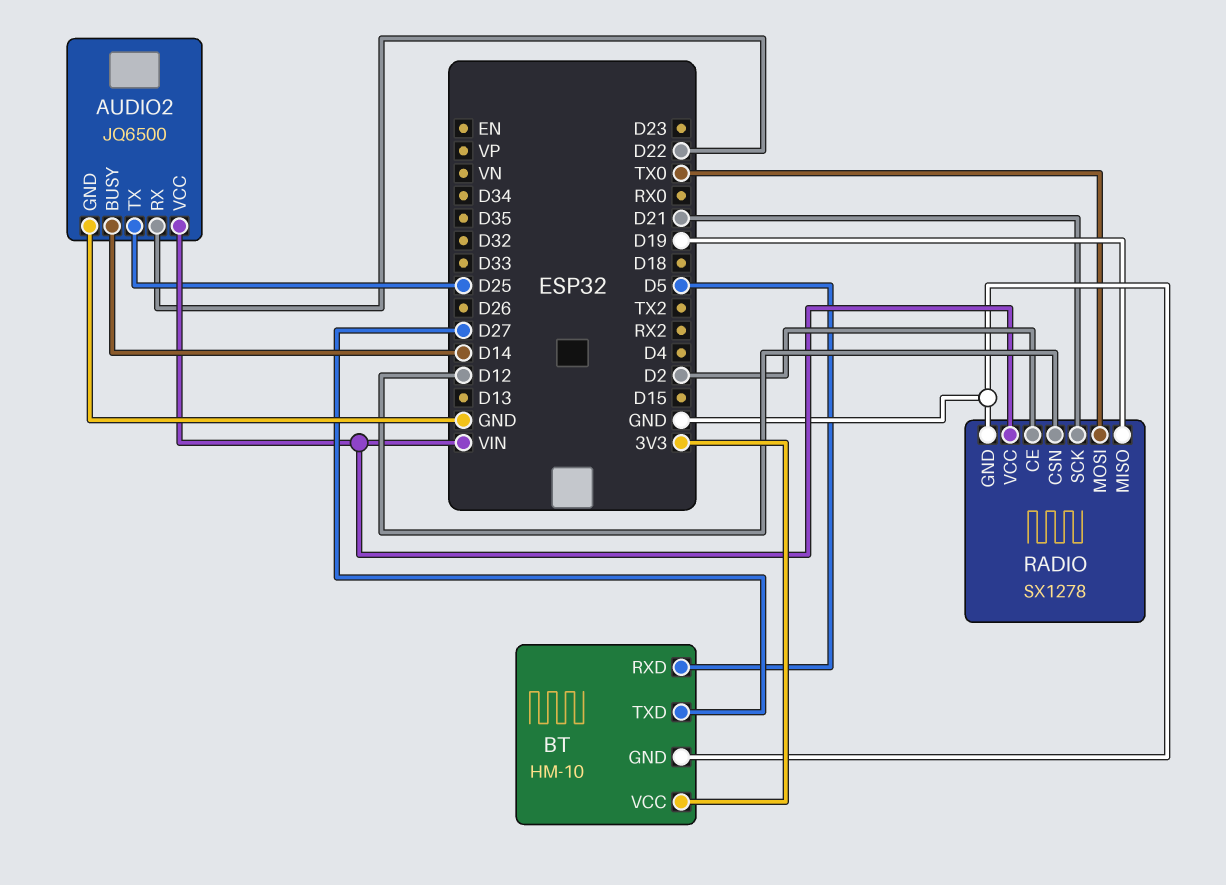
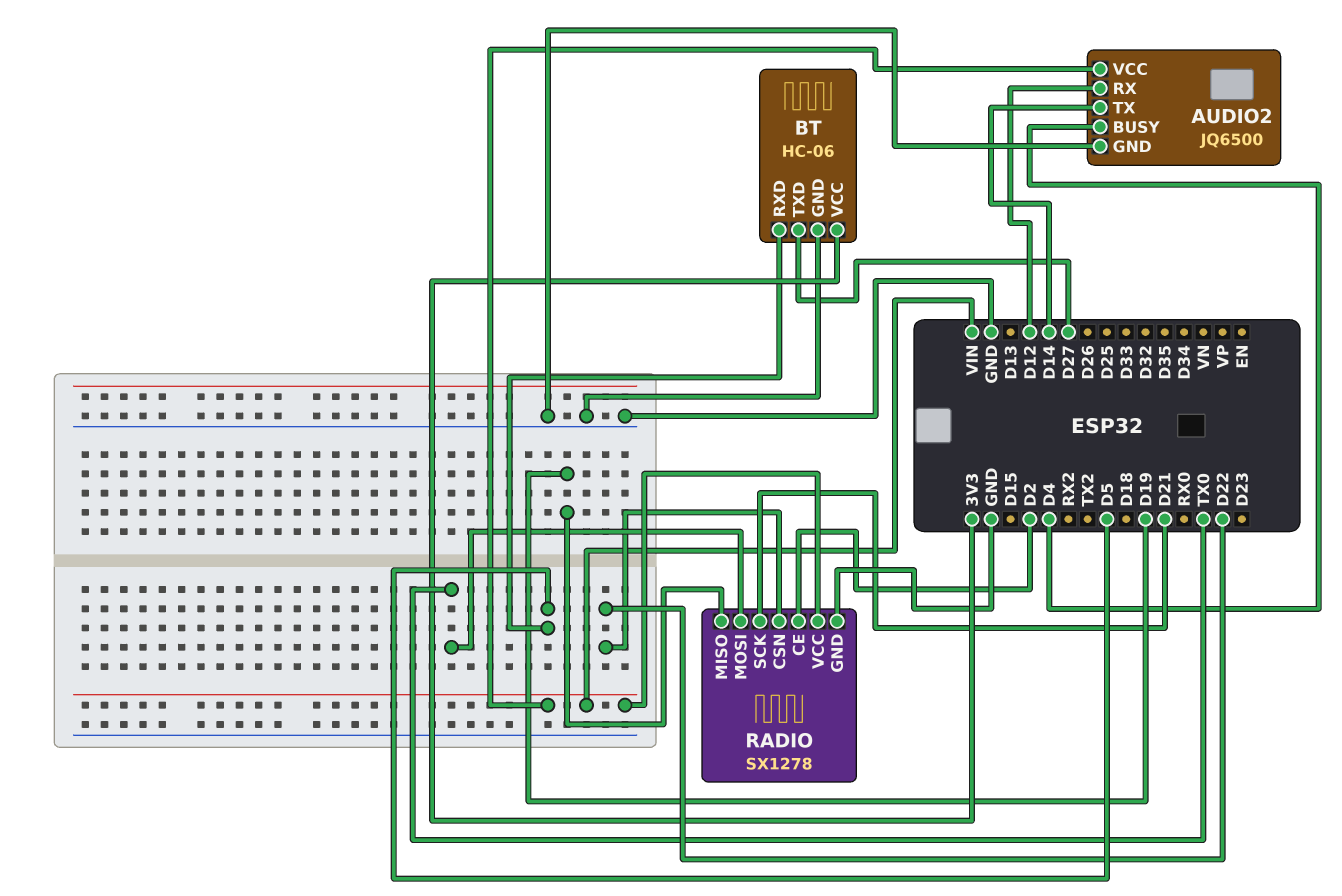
AUDIO2 pin BUSY: D14 -> D4
AUDIO2 pin RX: D22 -> D12
AUDIO2 pin TX: D25 -> D14
BT: HM-10 -> HC-06
RADIO pin CSN: D12 -> D22

